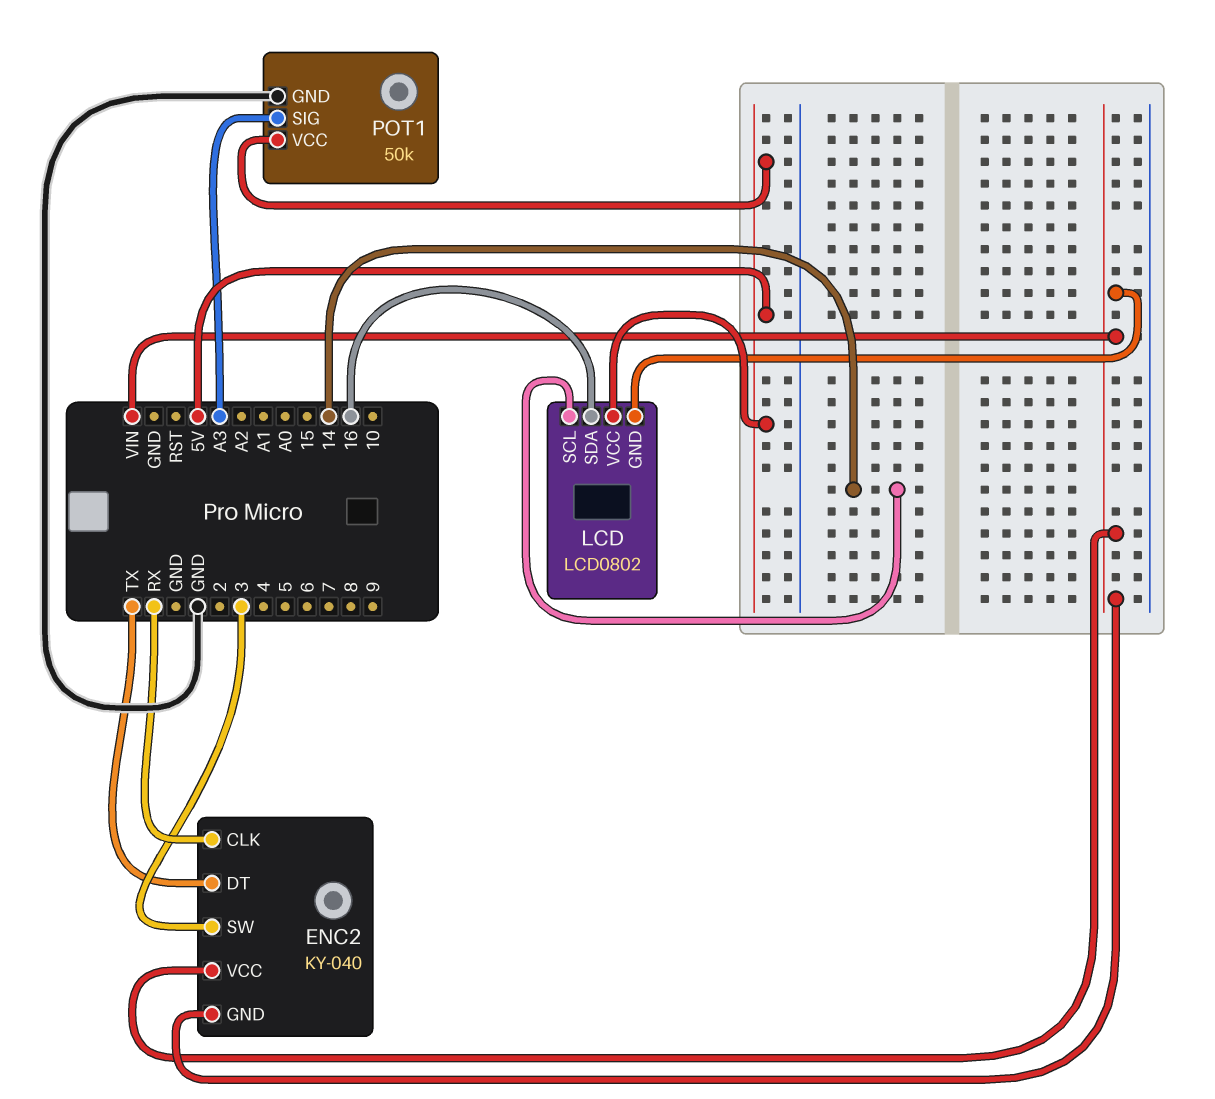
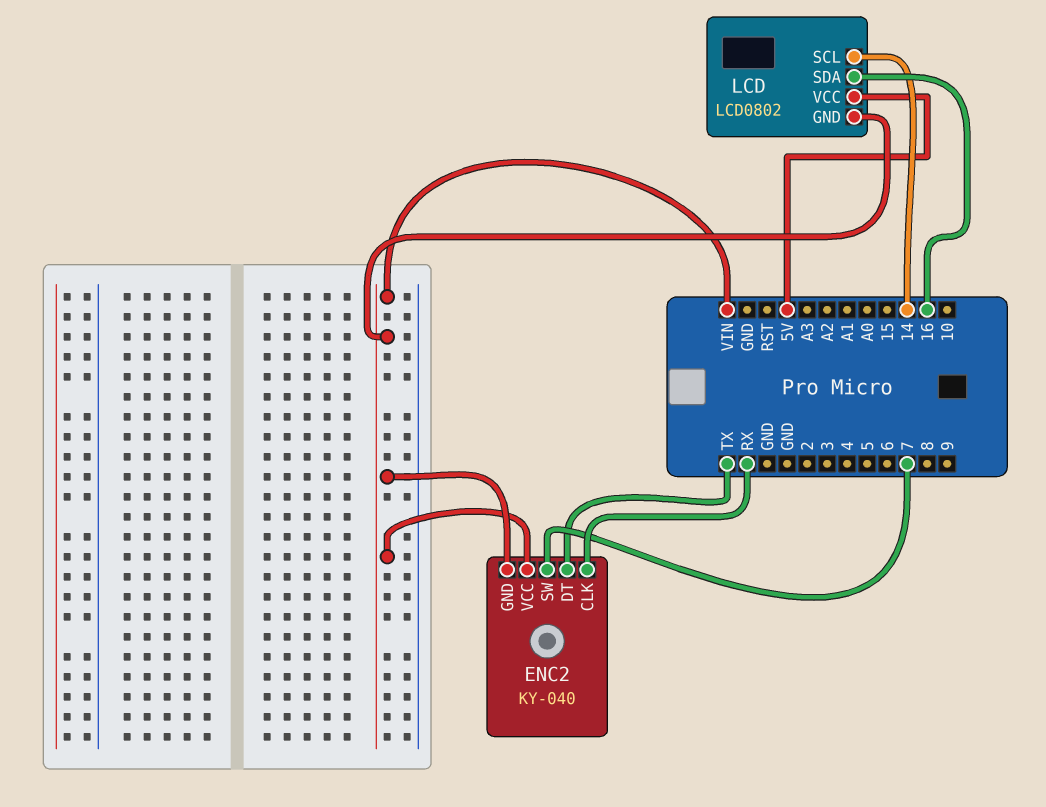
ENC2 pin SW: 3 -> 7
POT1: 50k -> none
POT1 pin GND: GND -> none
POT1 pin SIG: A3 -> none
POT1 pin VCC: 5V -> none

